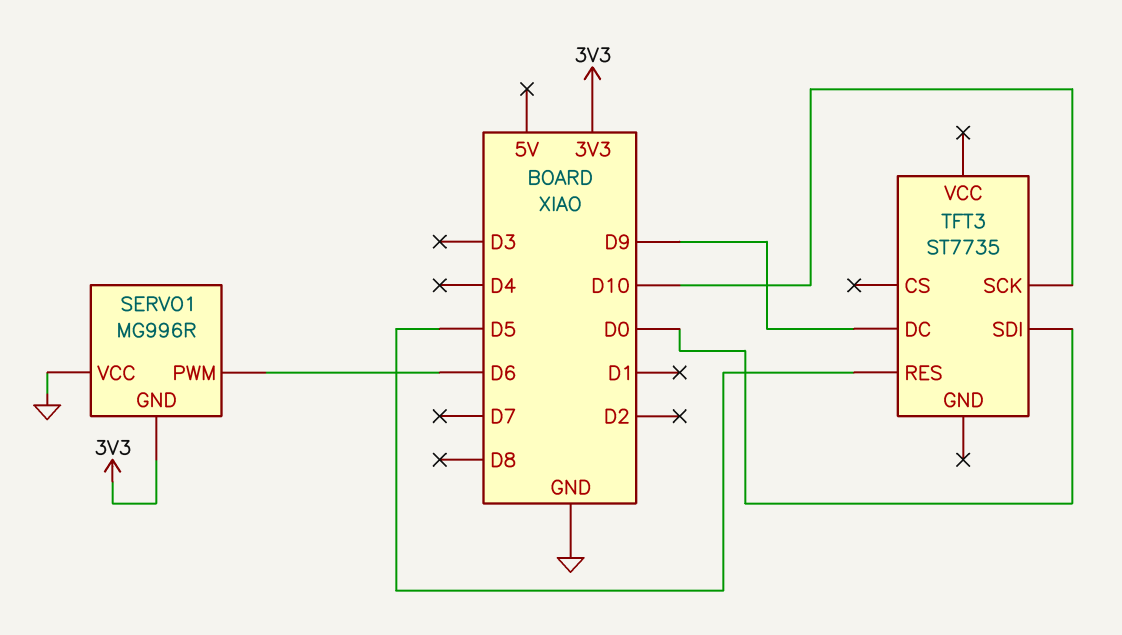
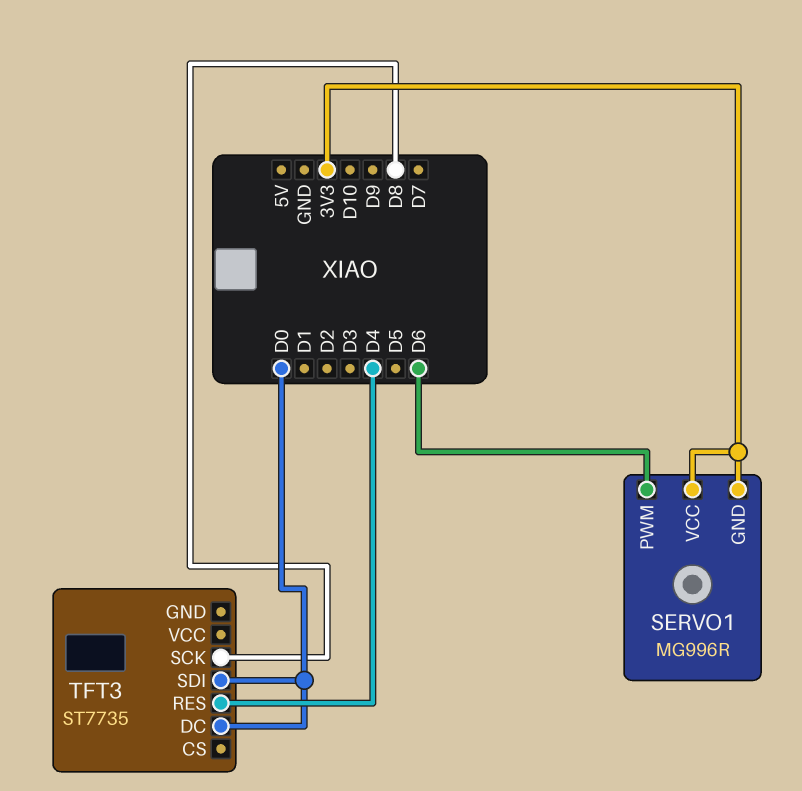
SERVO1 pin VCC: GND -> 3V3
TFT3 pin DC: D9 -> D0
TFT3 pin RES: D5 -> D4
TFT3 pin SCK: D10 -> D8

